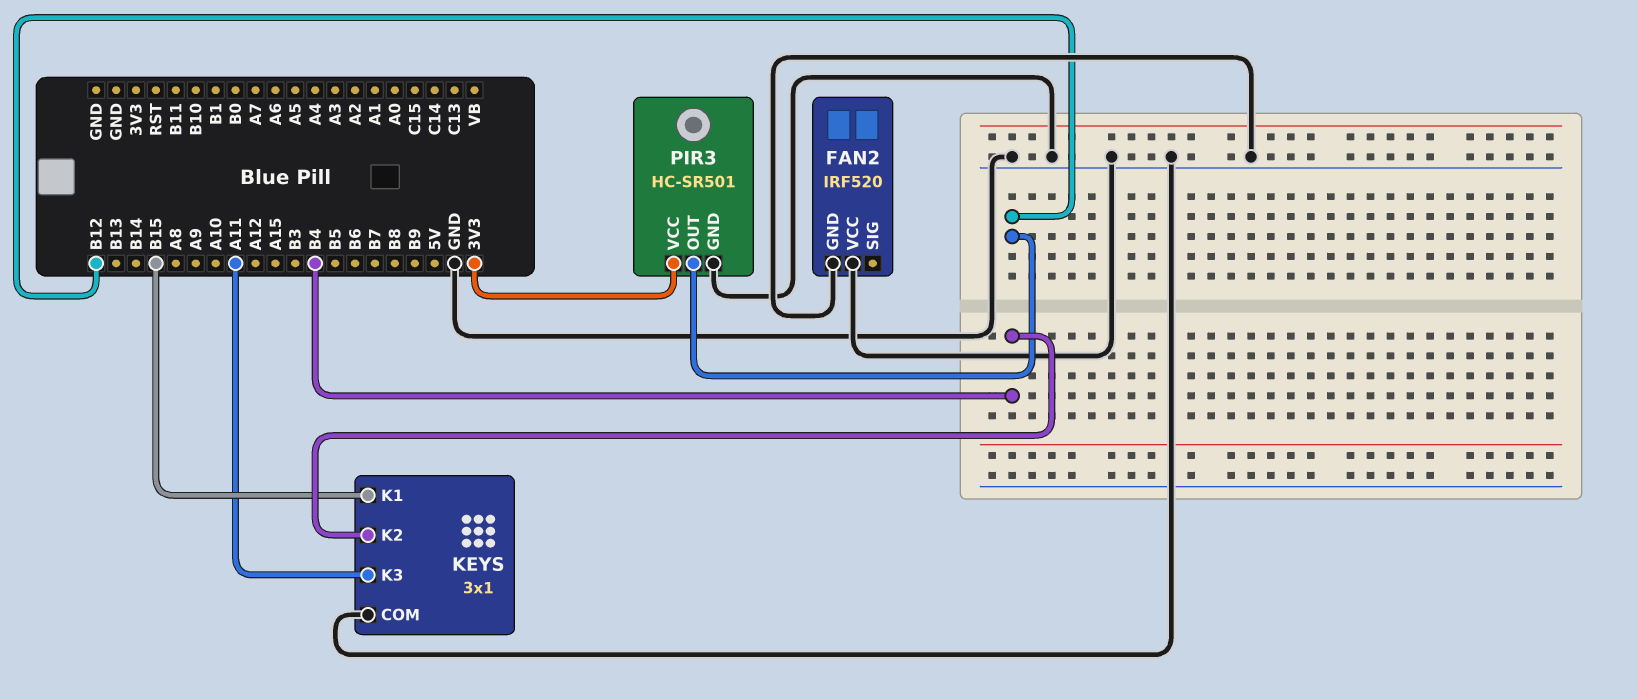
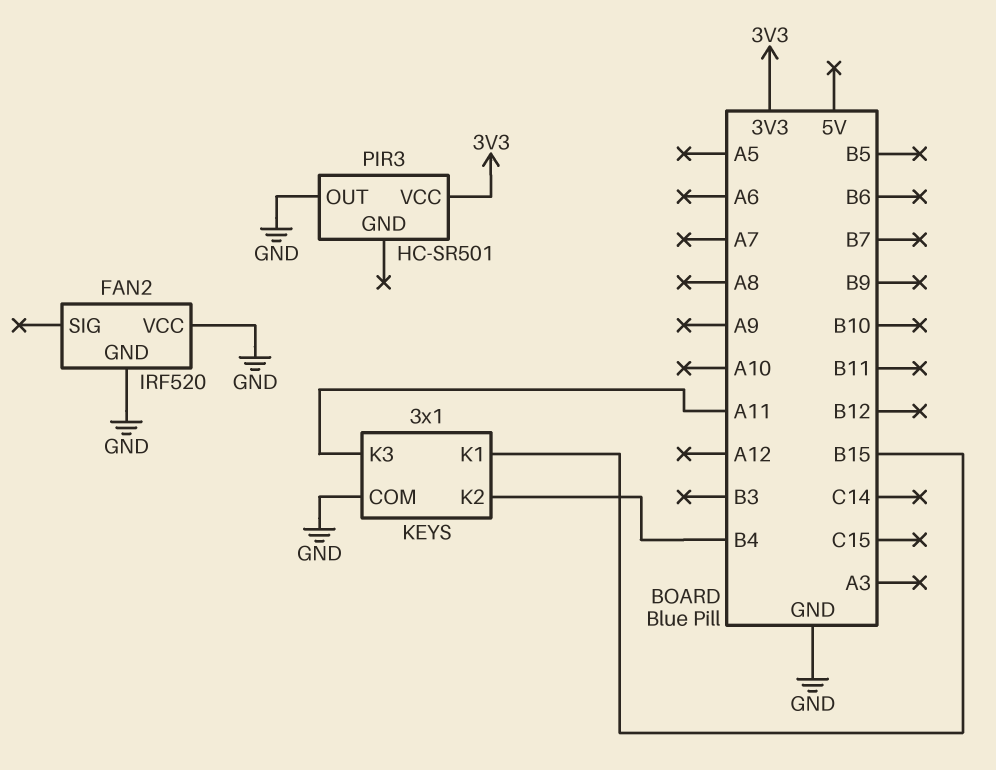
PIR3 pin GND: GND -> none
PIR3 pin OUT: B12 -> GND

